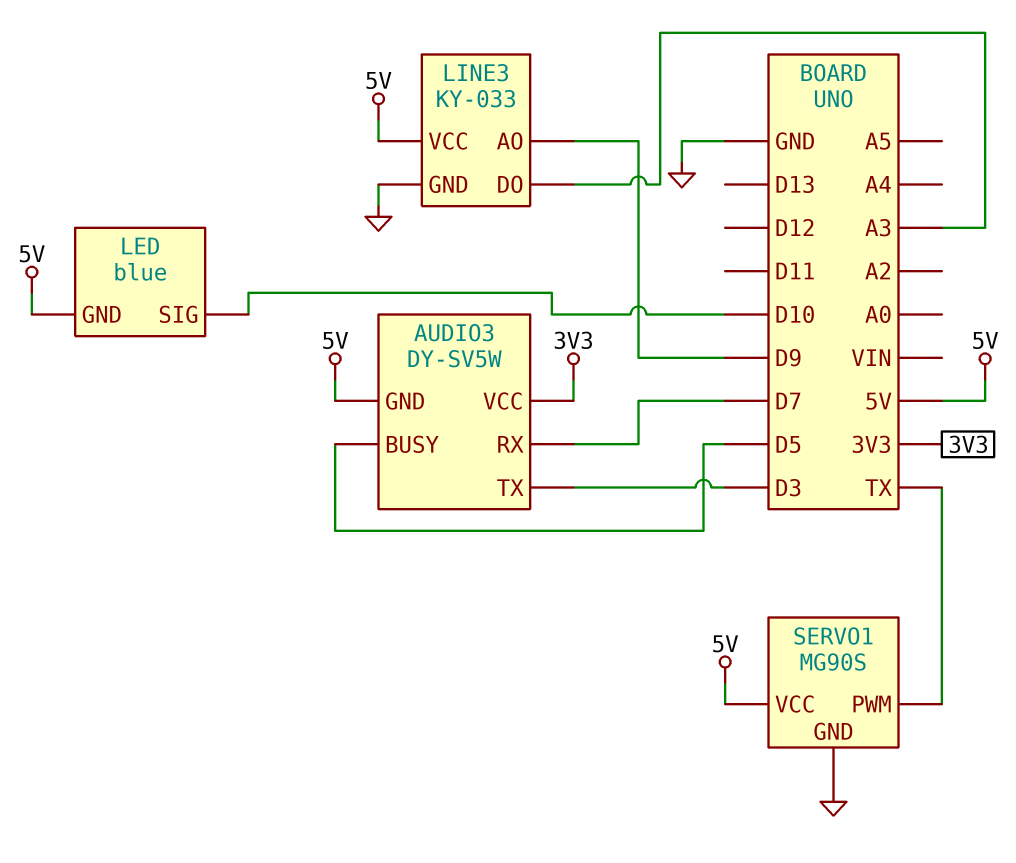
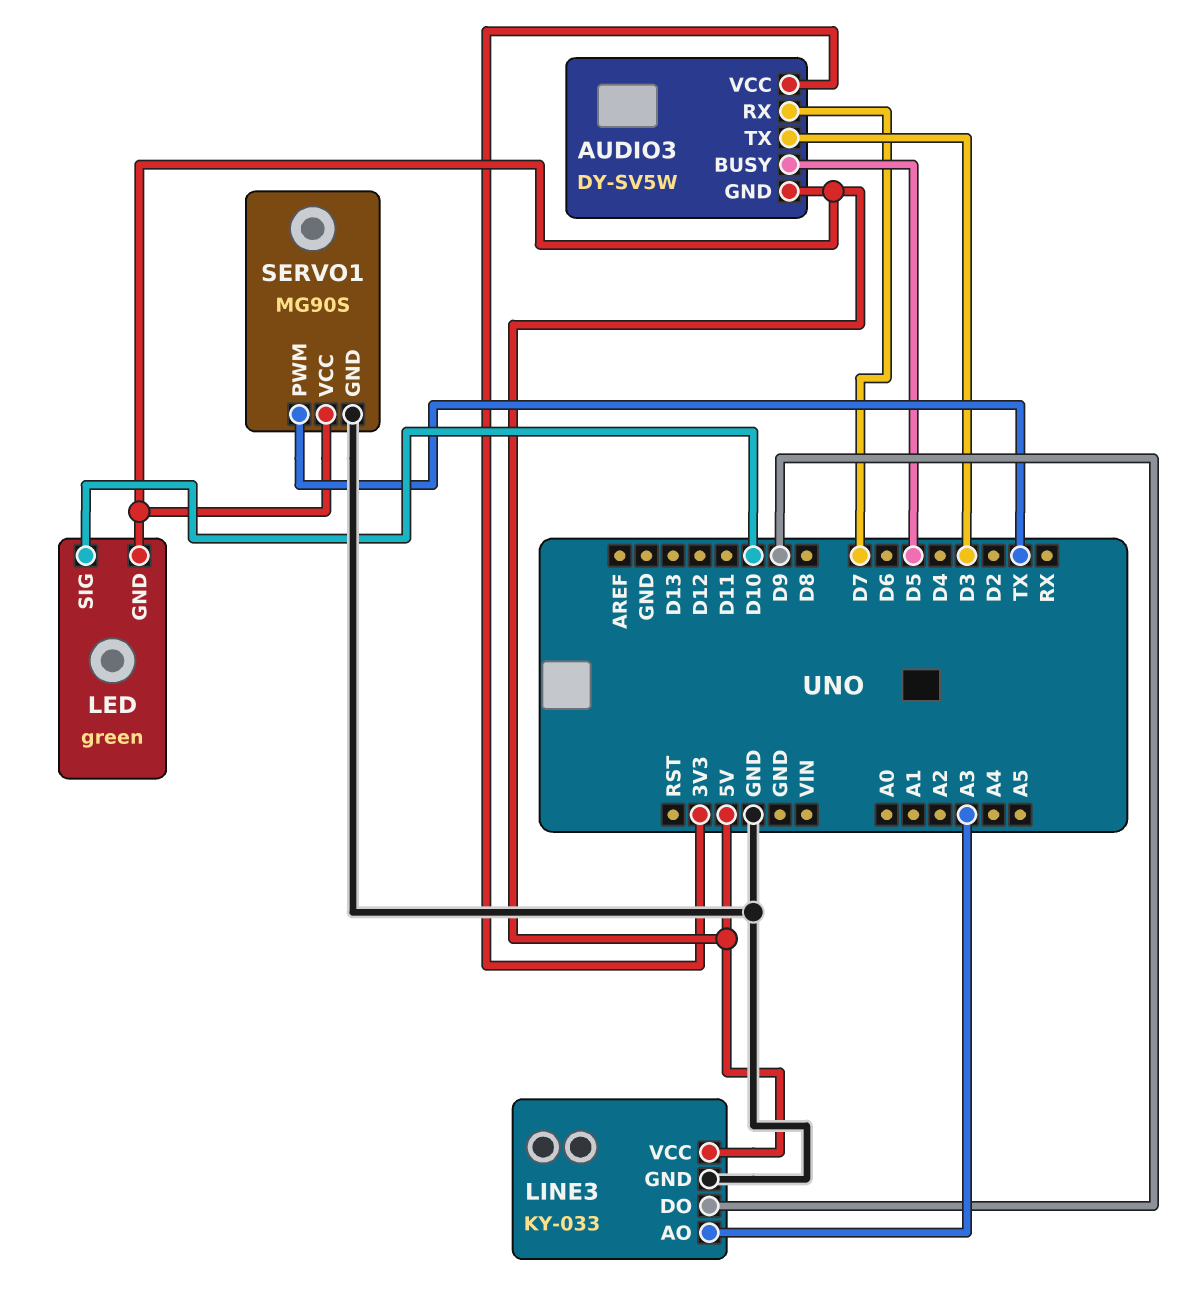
LED: blue -> green
LINE3 pin AO: D9 -> A3
LINE3 pin DO: A3 -> D9

